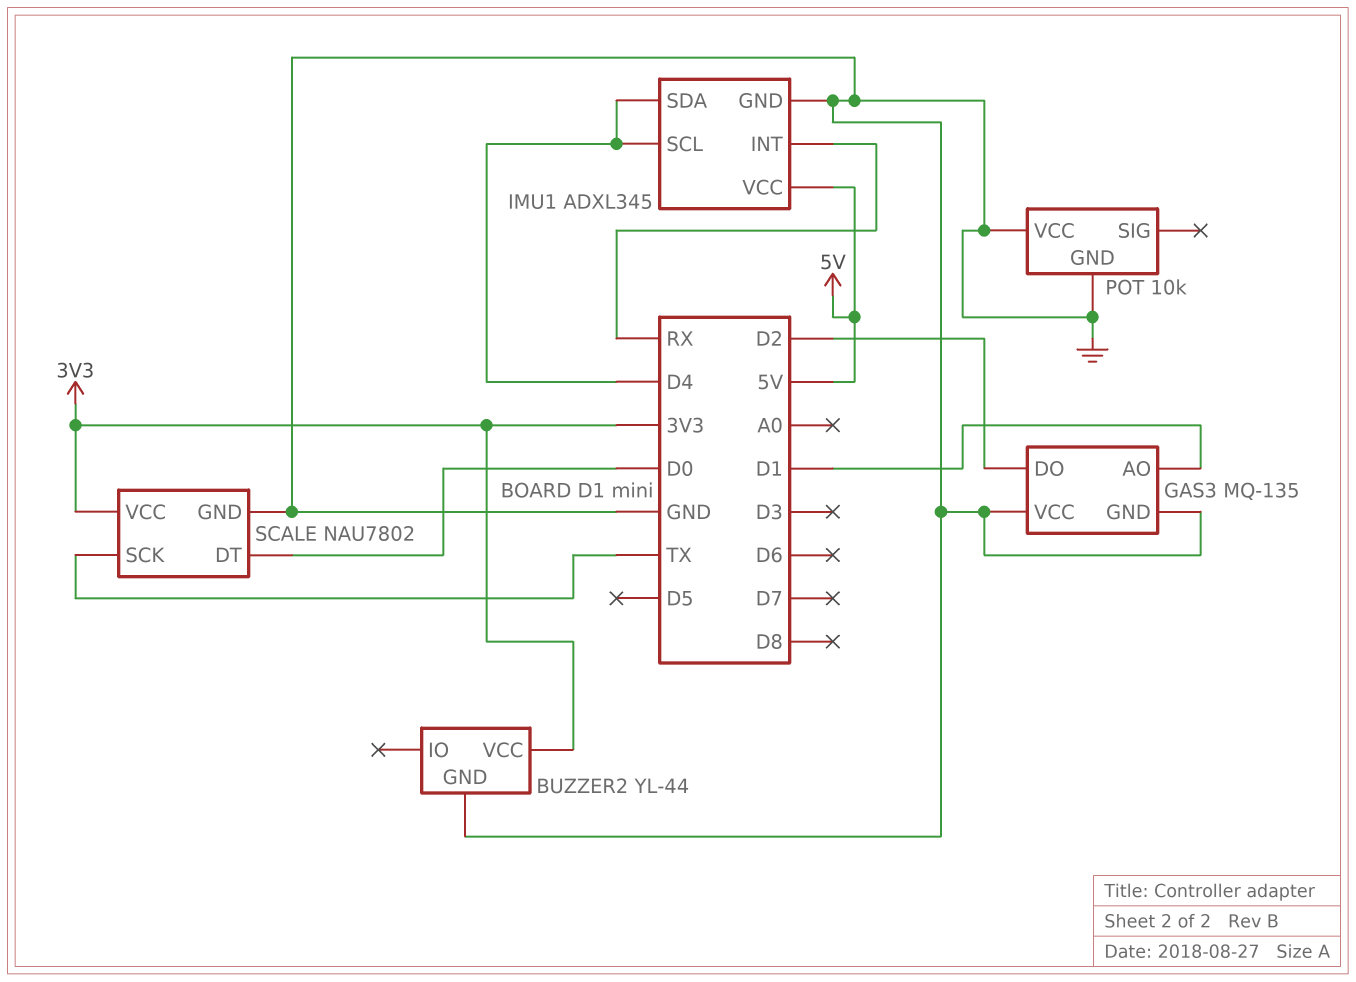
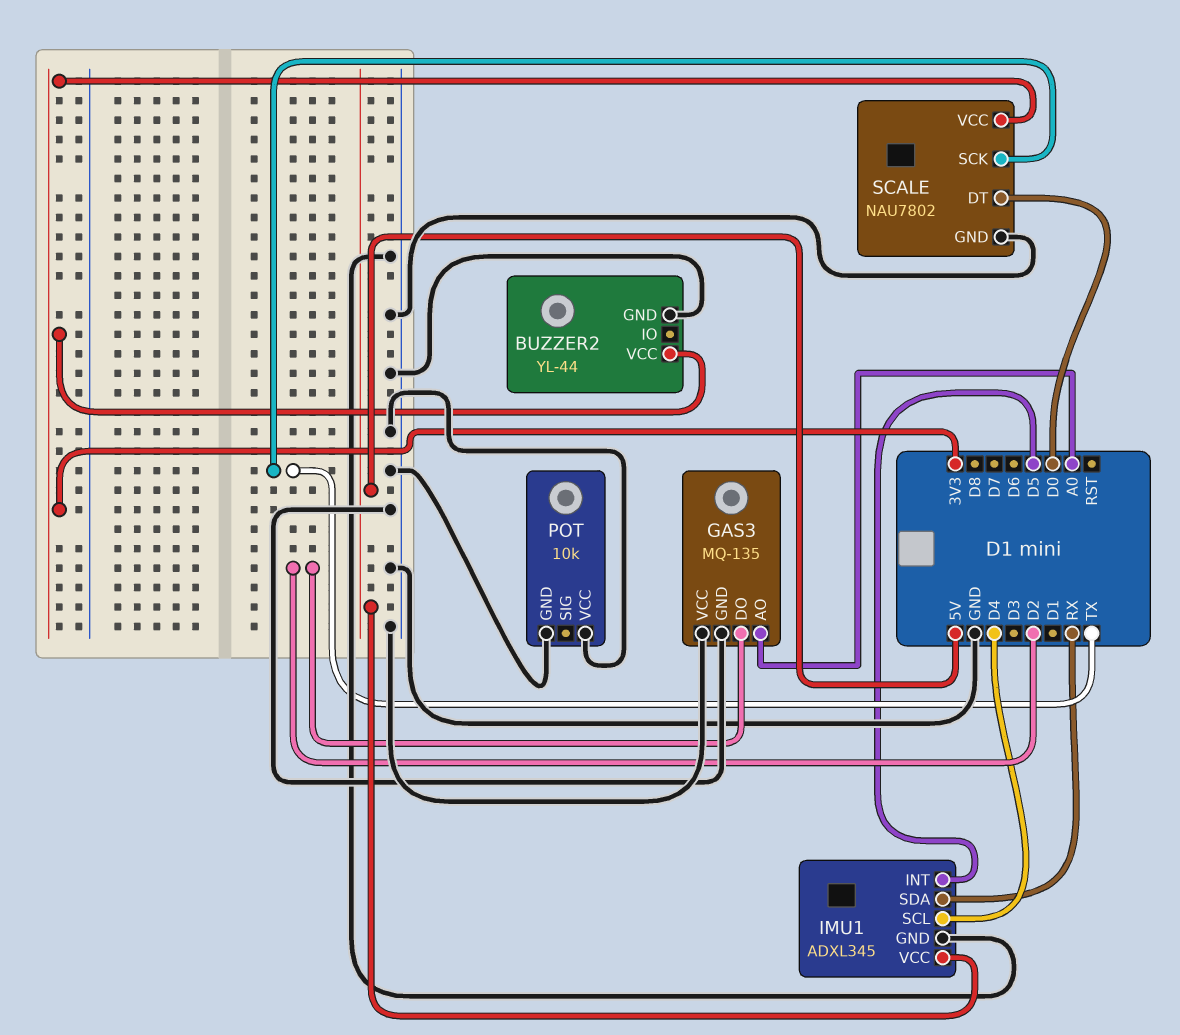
GAS3 pin AO: D1 -> A0
IMU1 pin INT: RX -> D5
IMU1 pin SDA: D4 -> RX

